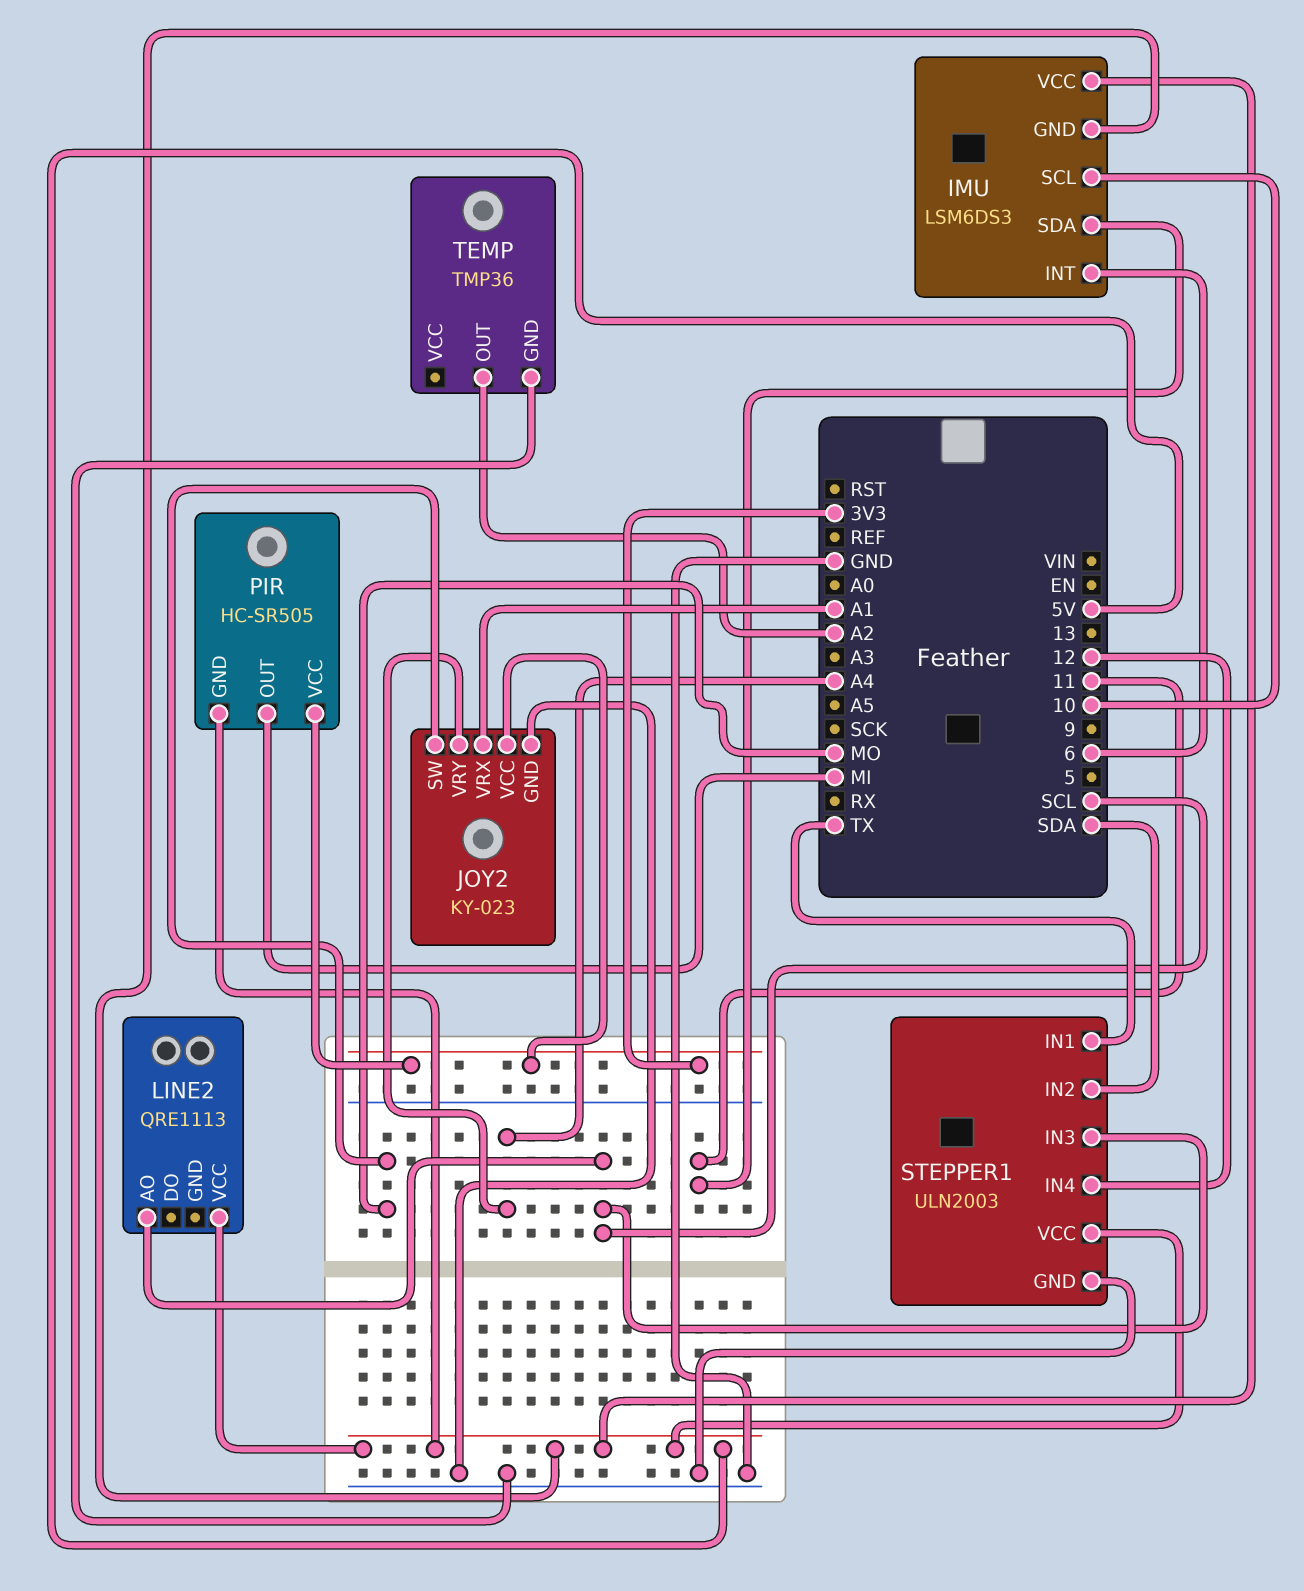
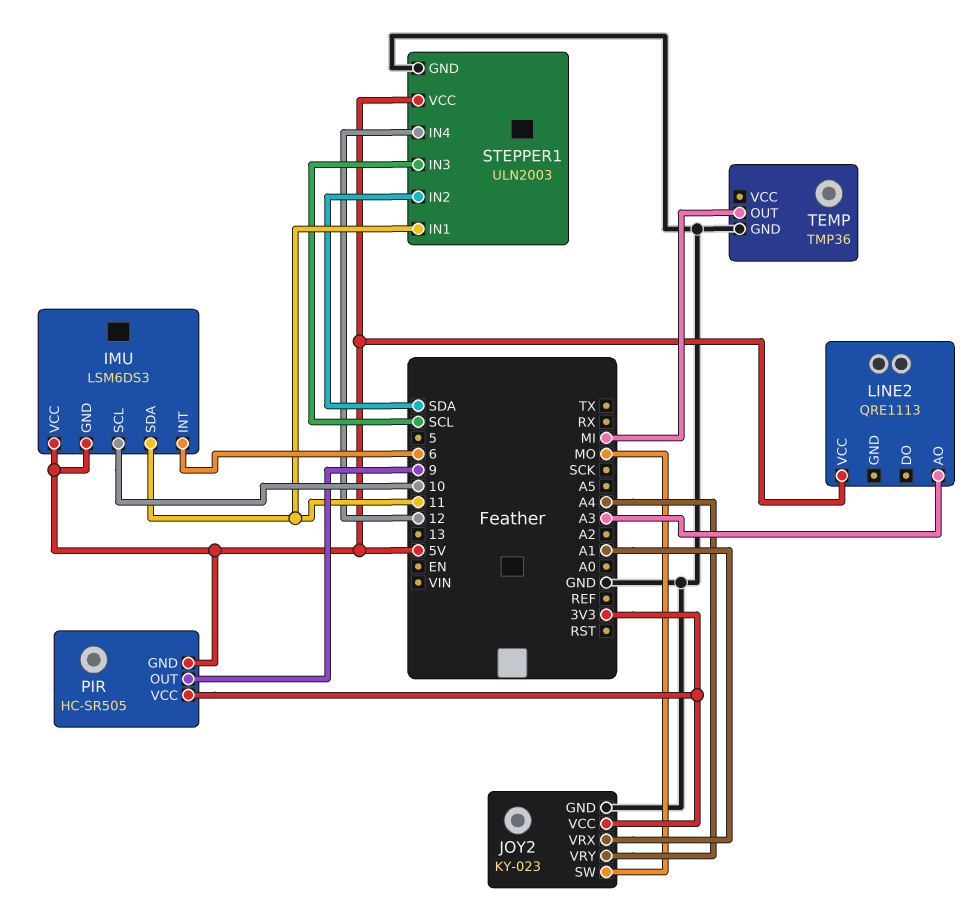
LINE2 pin AO: SCL -> A3
PIR pin OUT: MI -> 9
STEPPER1 pin IN1: TX -> 11
TEMP pin OUT: A2 -> MI

